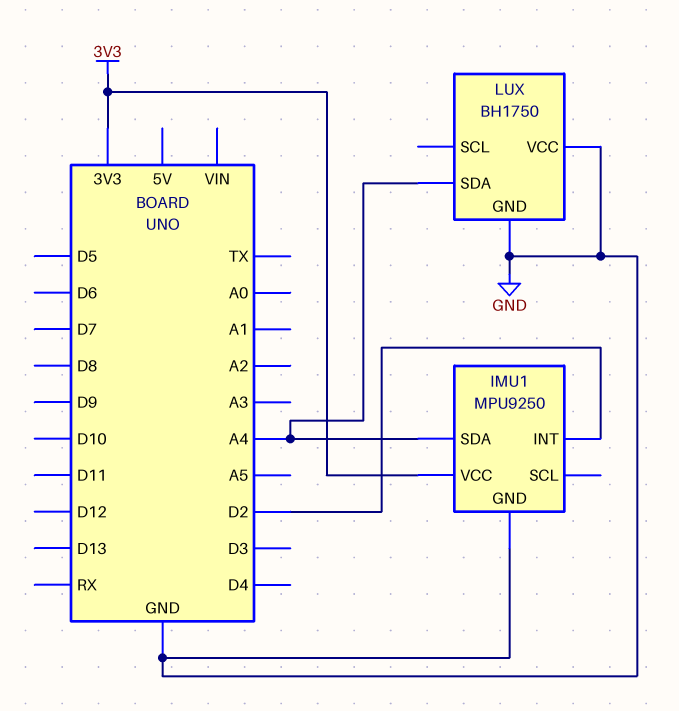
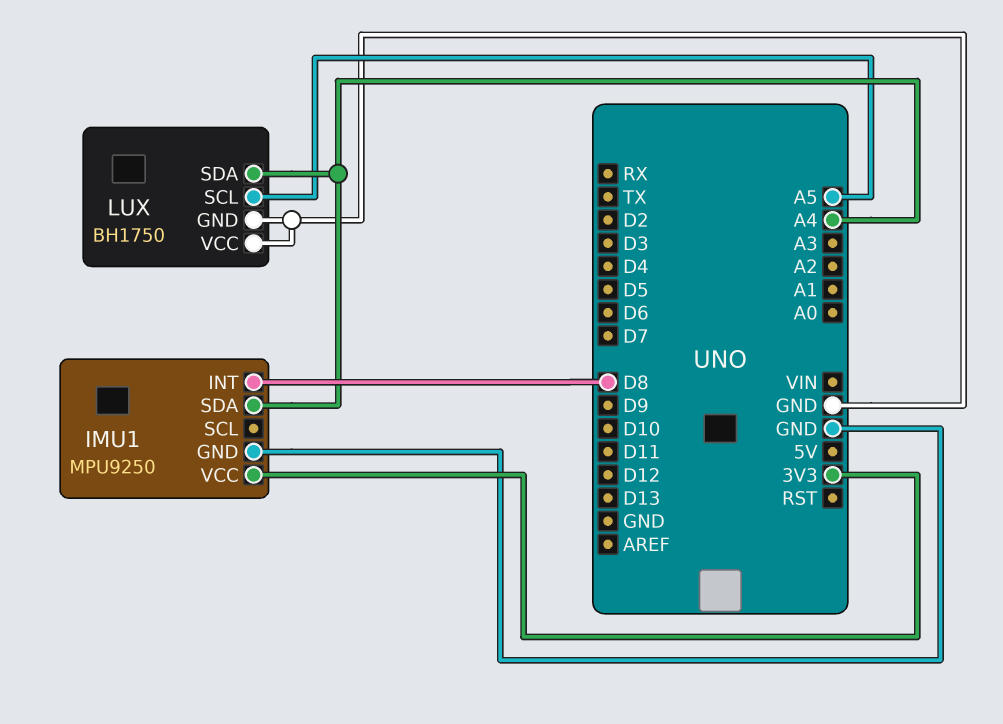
IMU1 pin INT: D2 -> D8
LUX pin SCL: none -> A5

